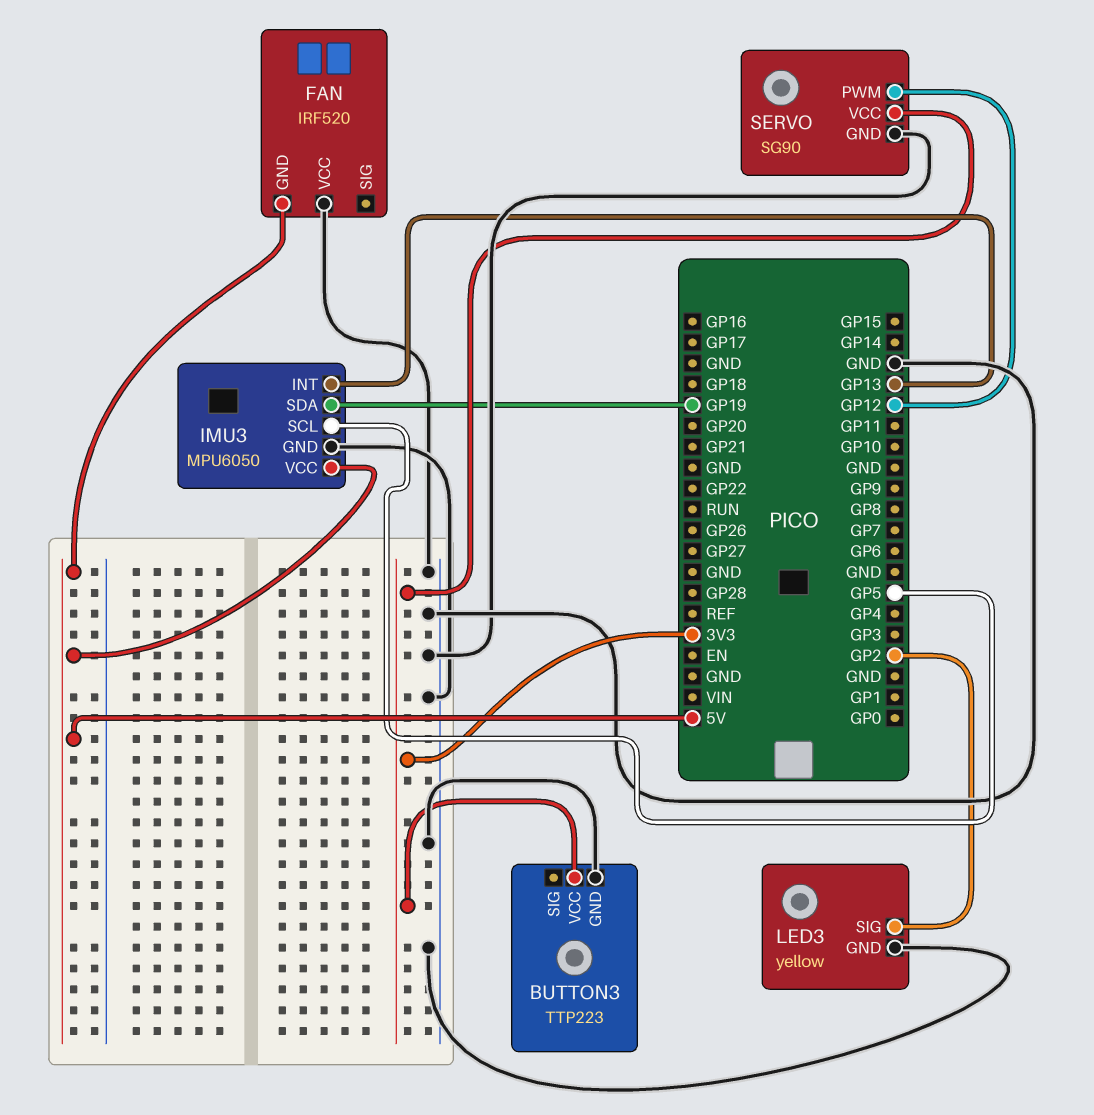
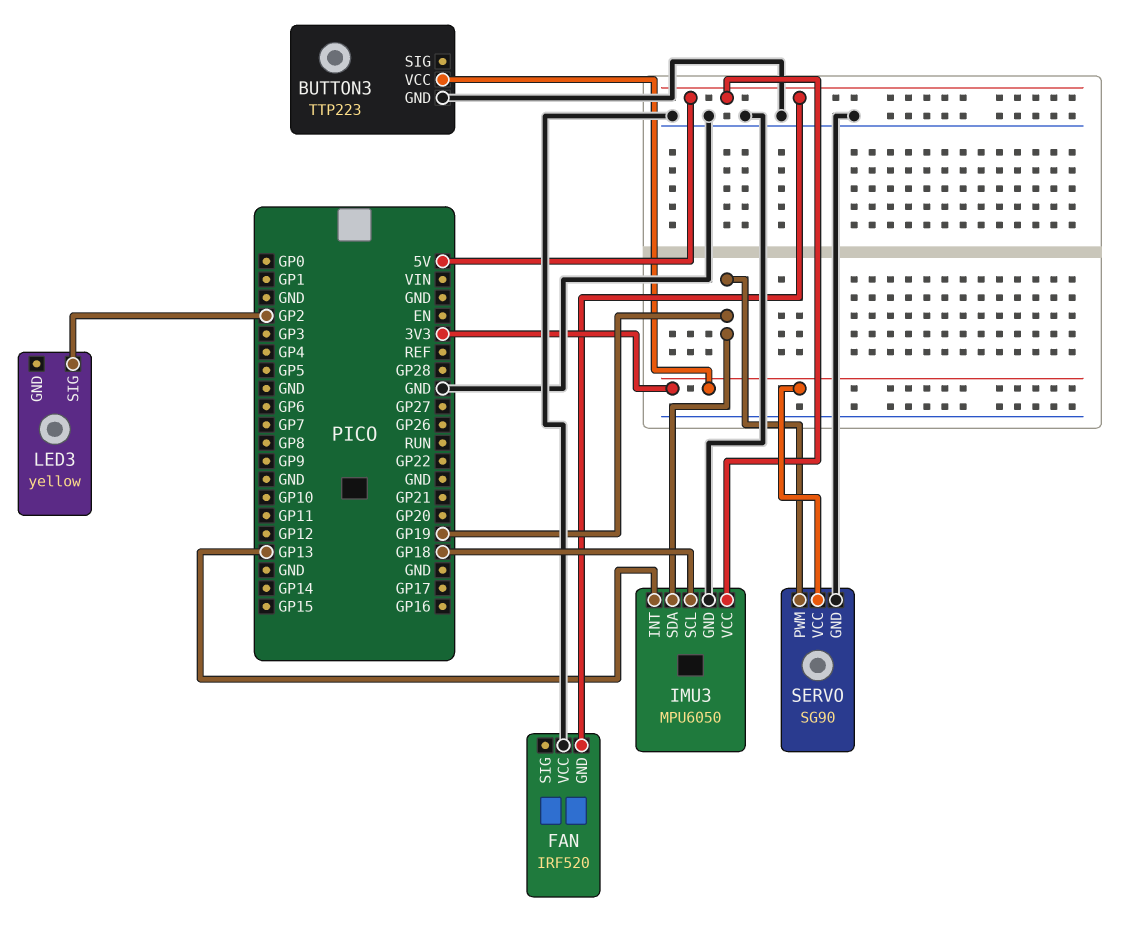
IMU3 pin SCL: GP5 -> GP18
LED3 pin GND: GND -> none
SERVO pin PWM: GP12 -> GP19

